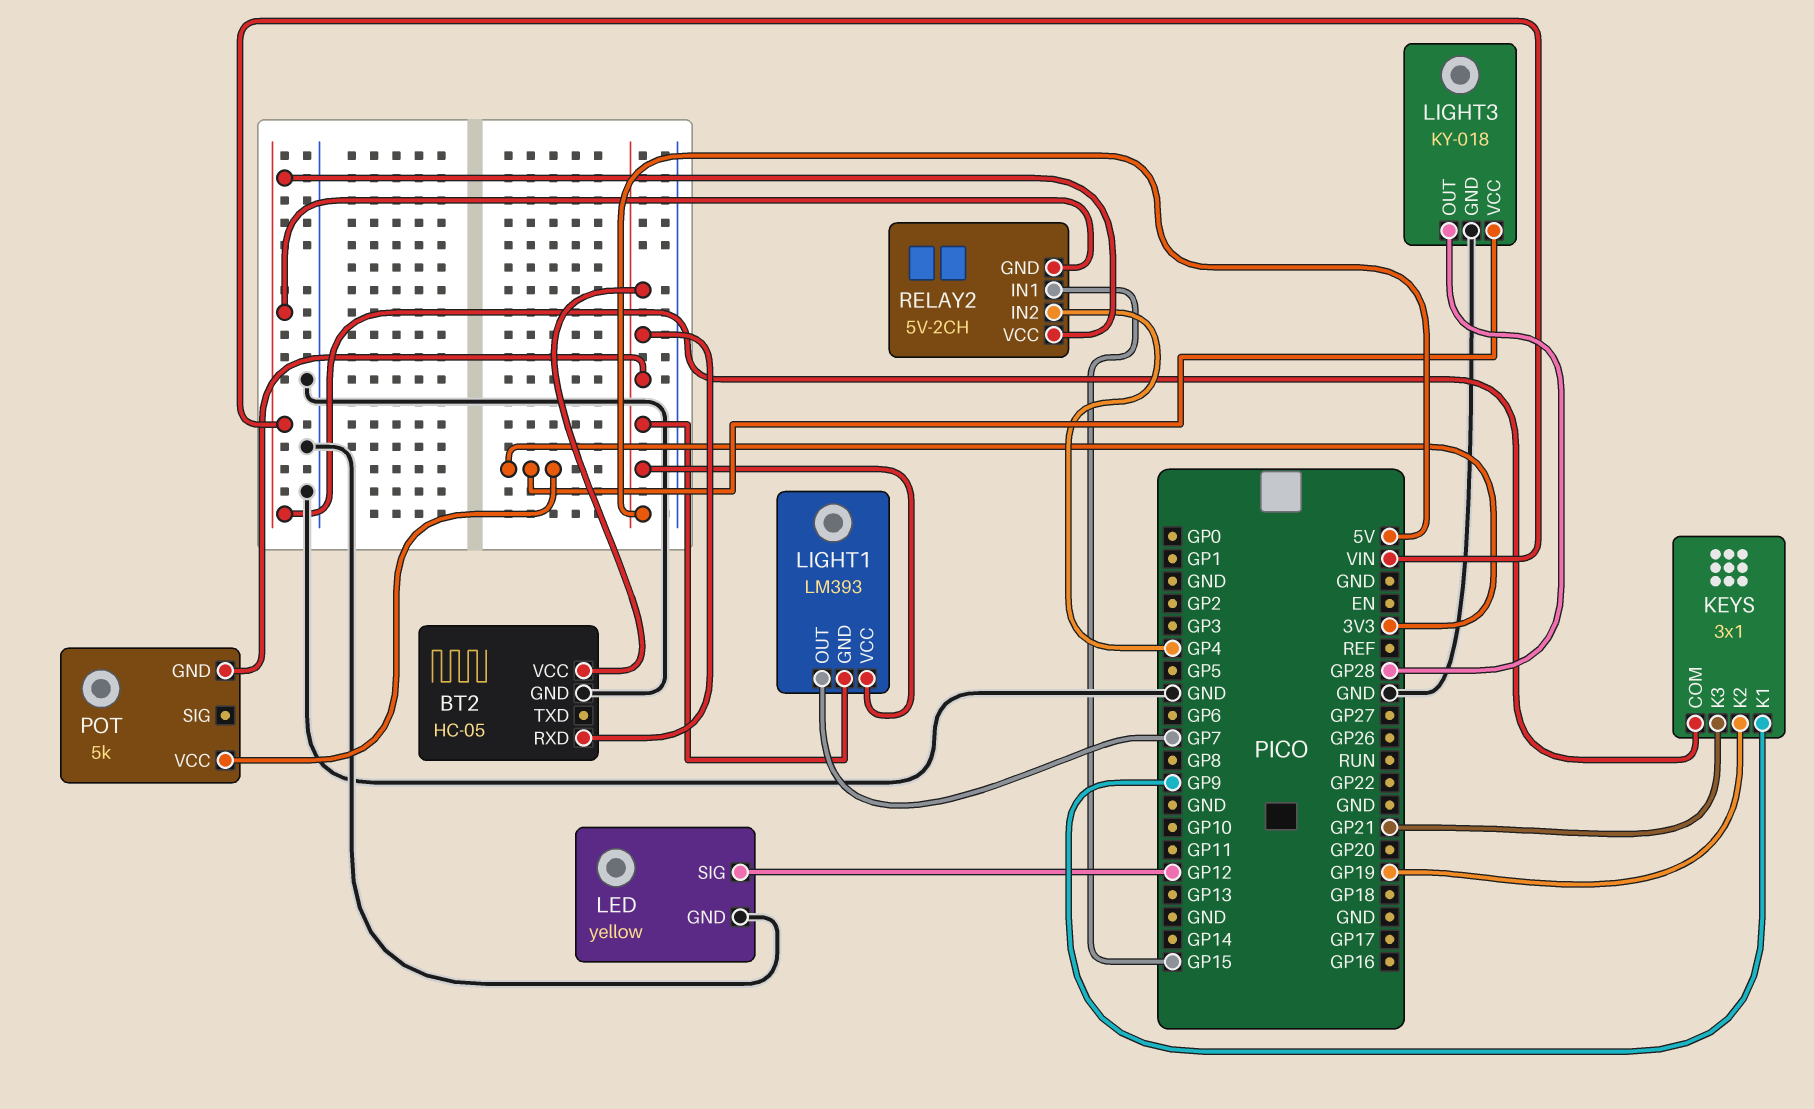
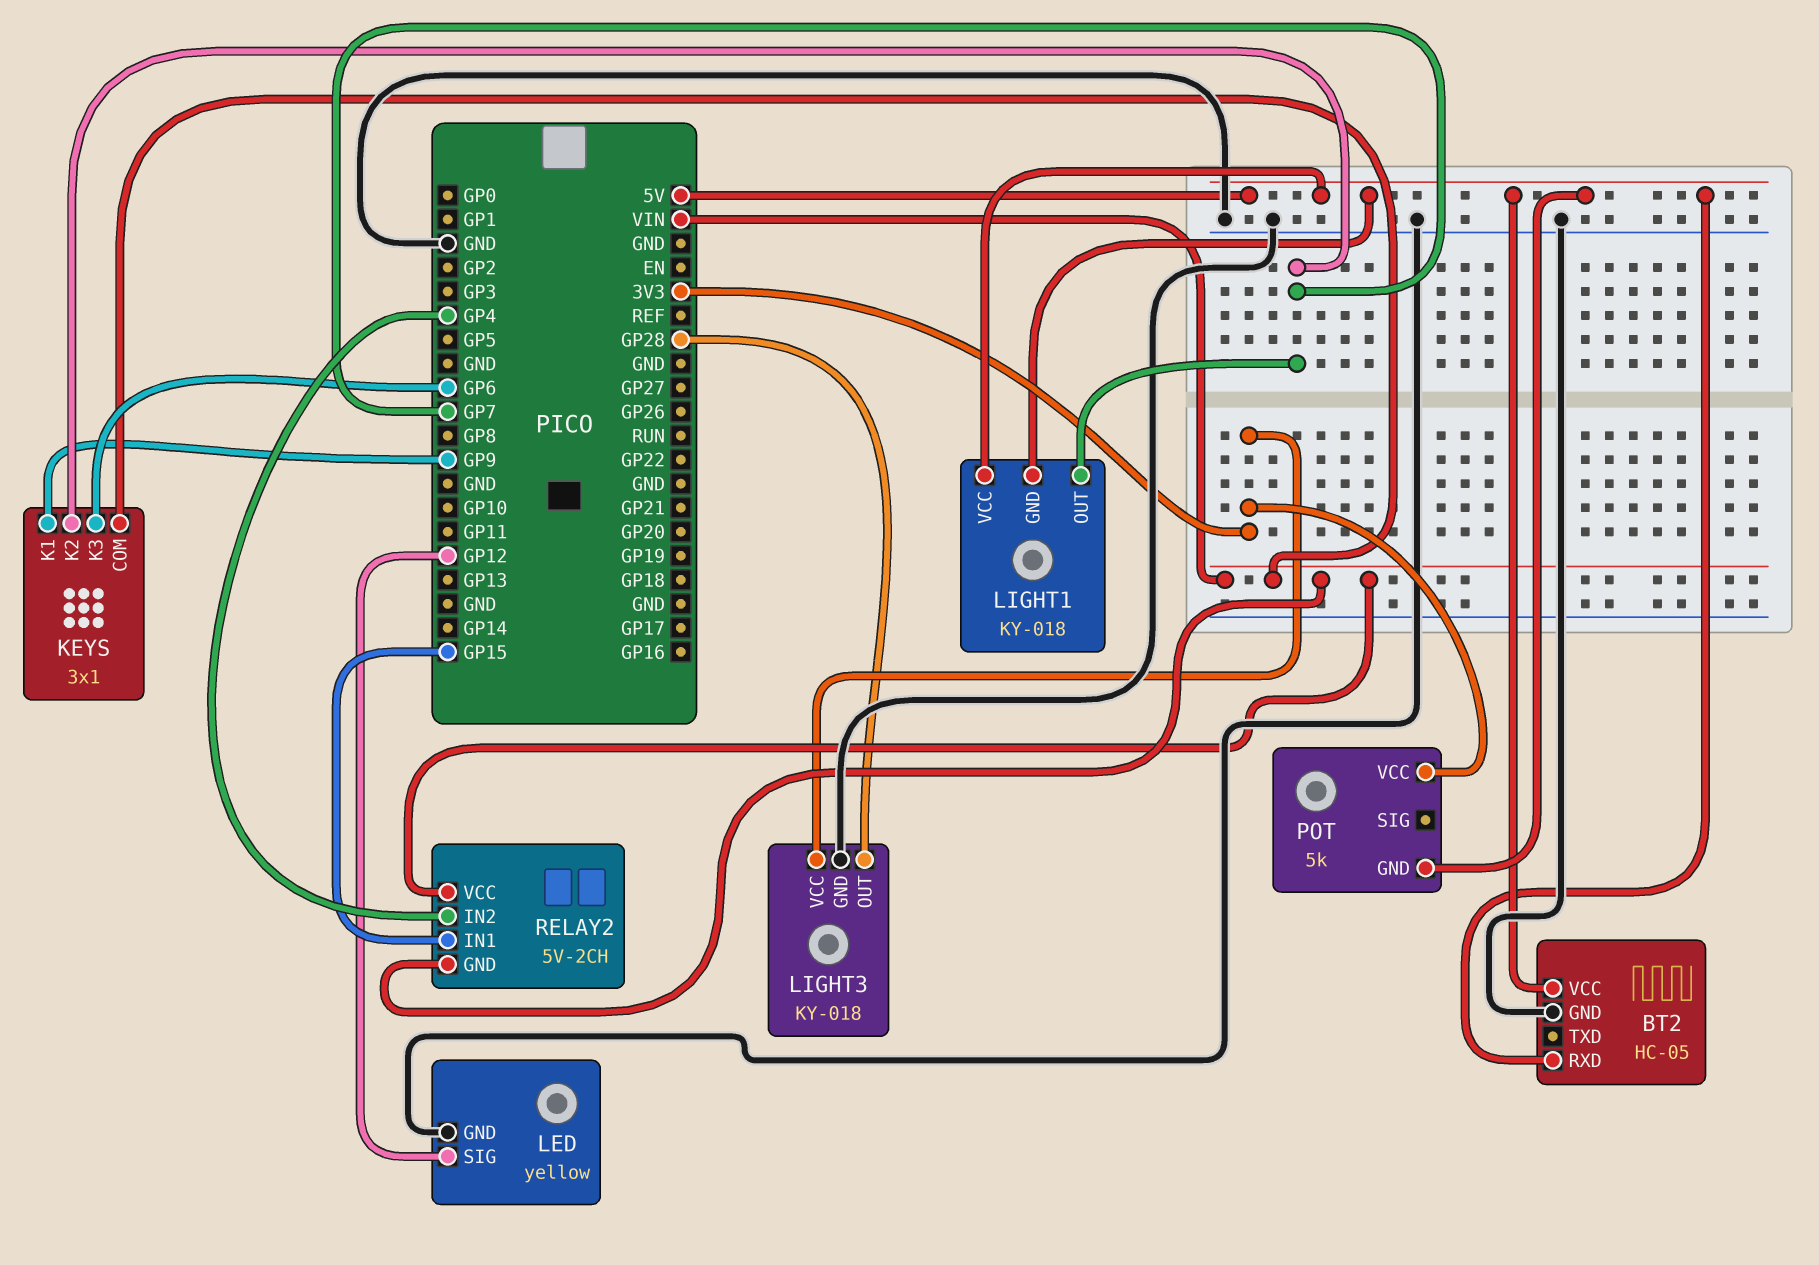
KEYS pin K2: GP19 -> GP7
KEYS pin K3: GP21 -> GP6
LIGHT1: LM393 -> KY-018

